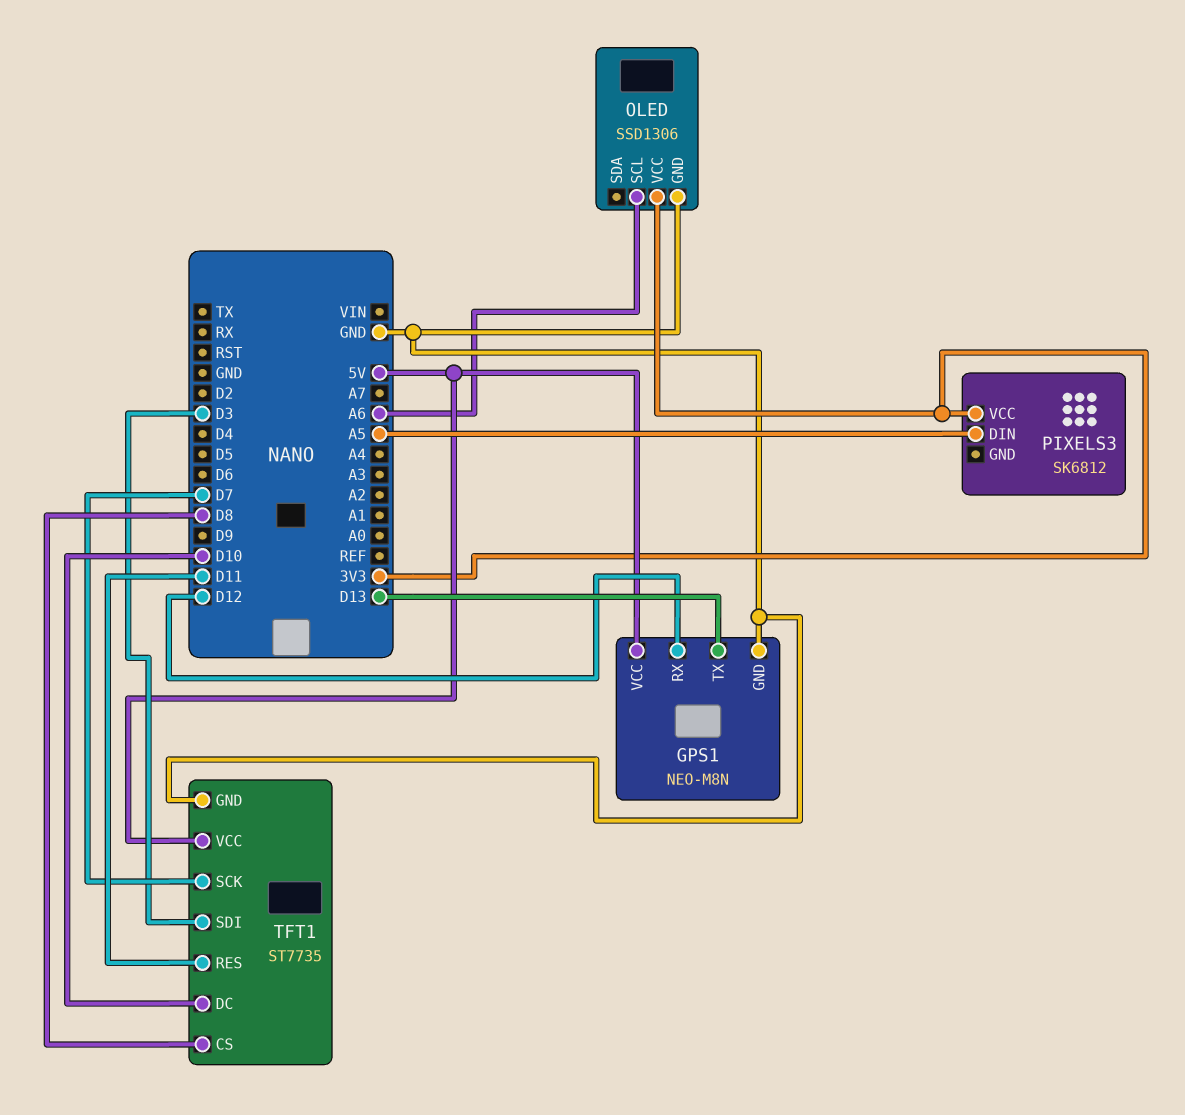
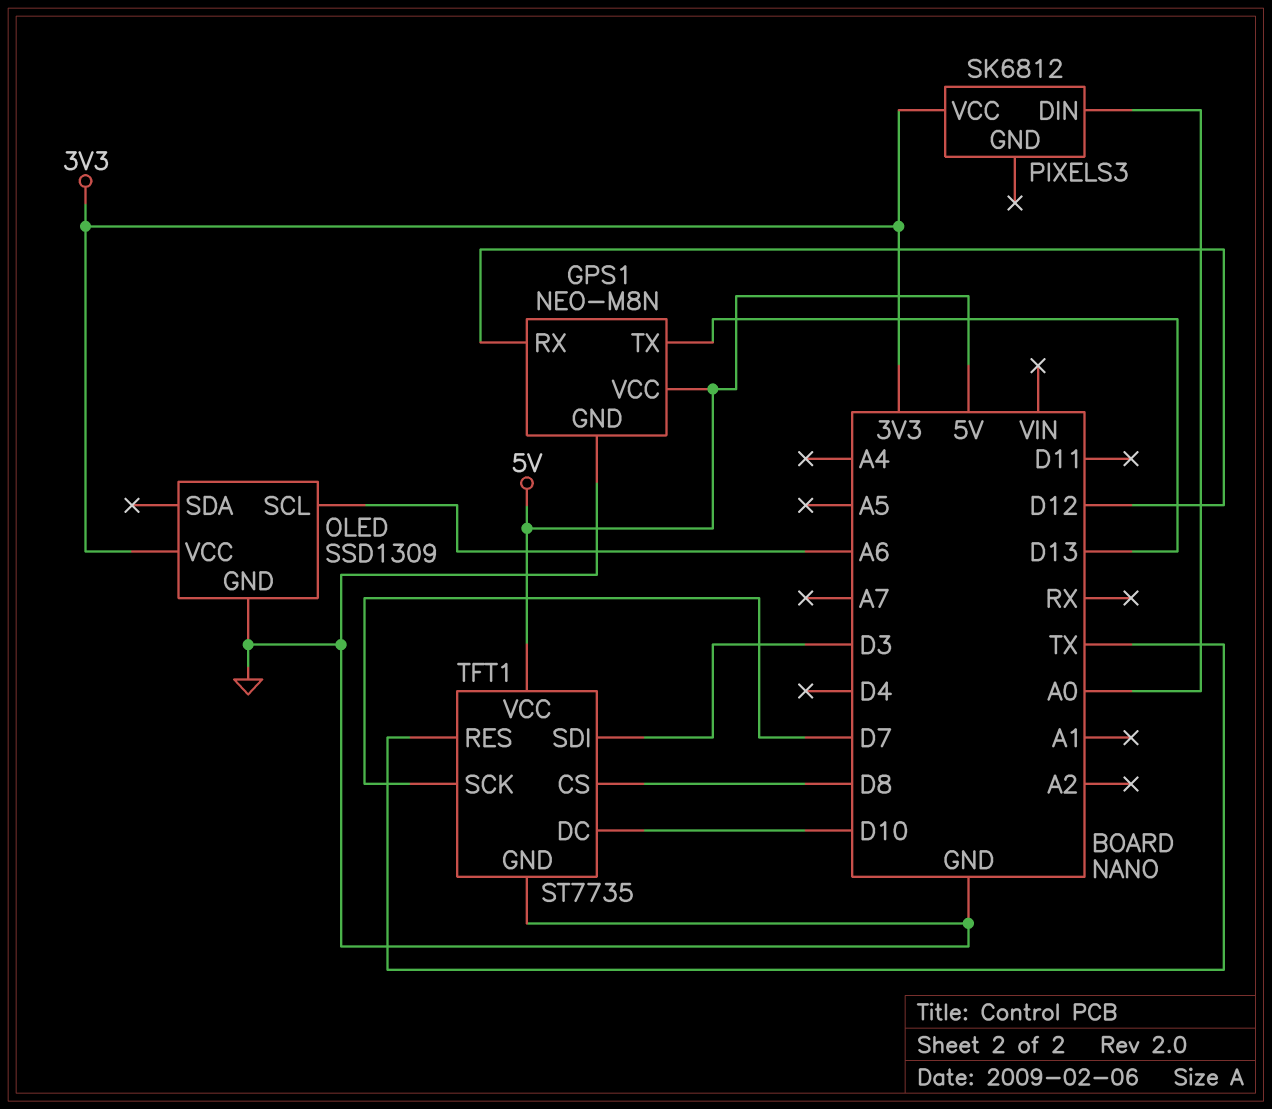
OLED: SSD1306 -> SSD1309
PIXELS3 pin DIN: A5 -> A0
TFT1 pin RES: D11 -> TX

